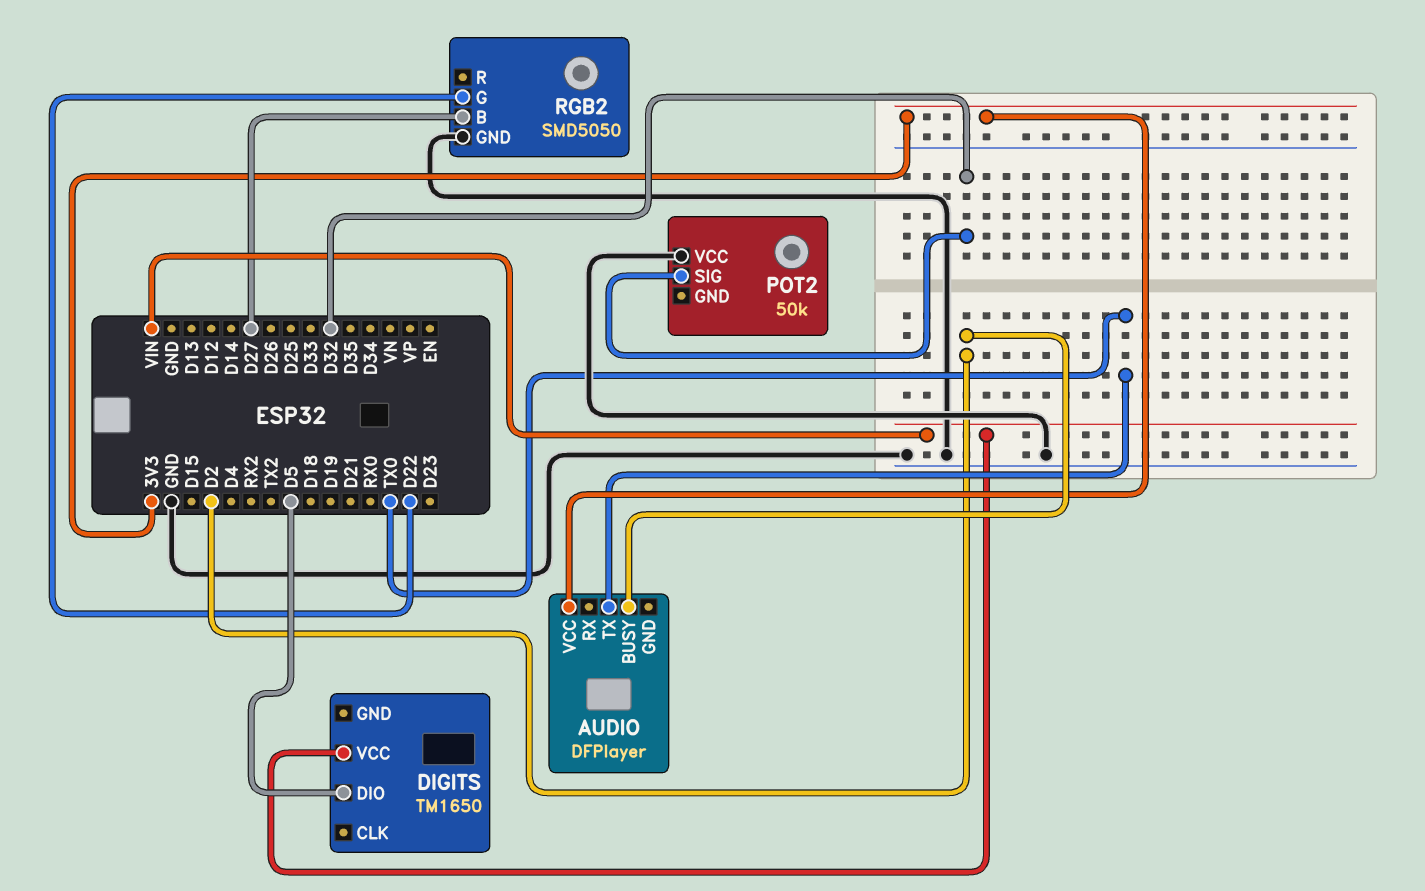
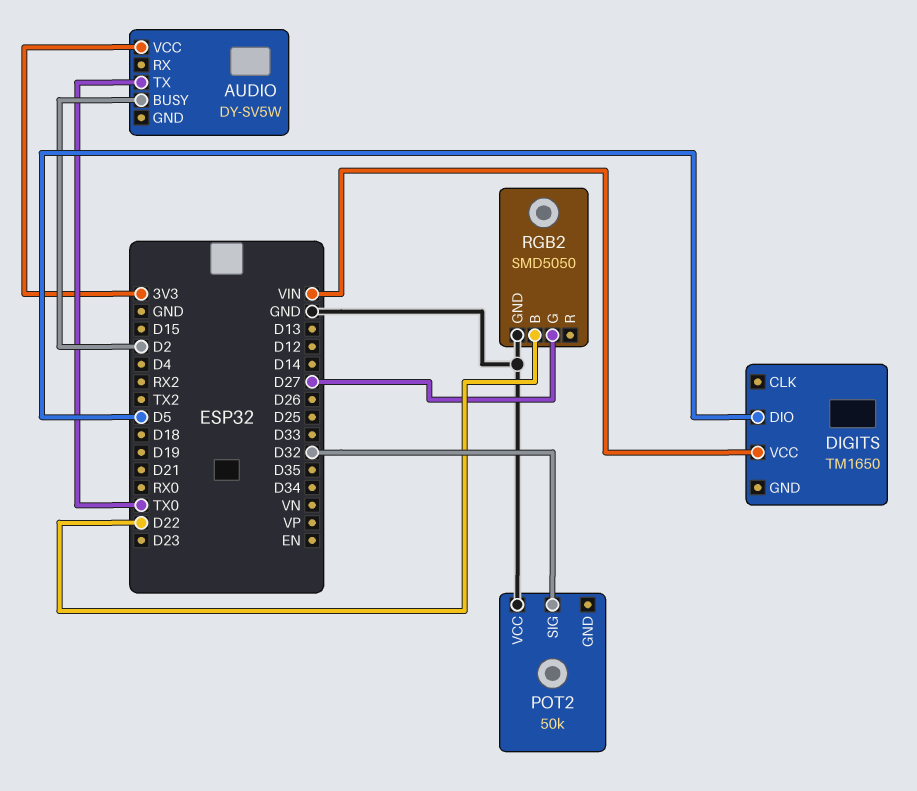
AUDIO: DFPlayer -> DY-SV5W
RGB2 pin B: D27 -> D22
RGB2 pin G: D22 -> D27

